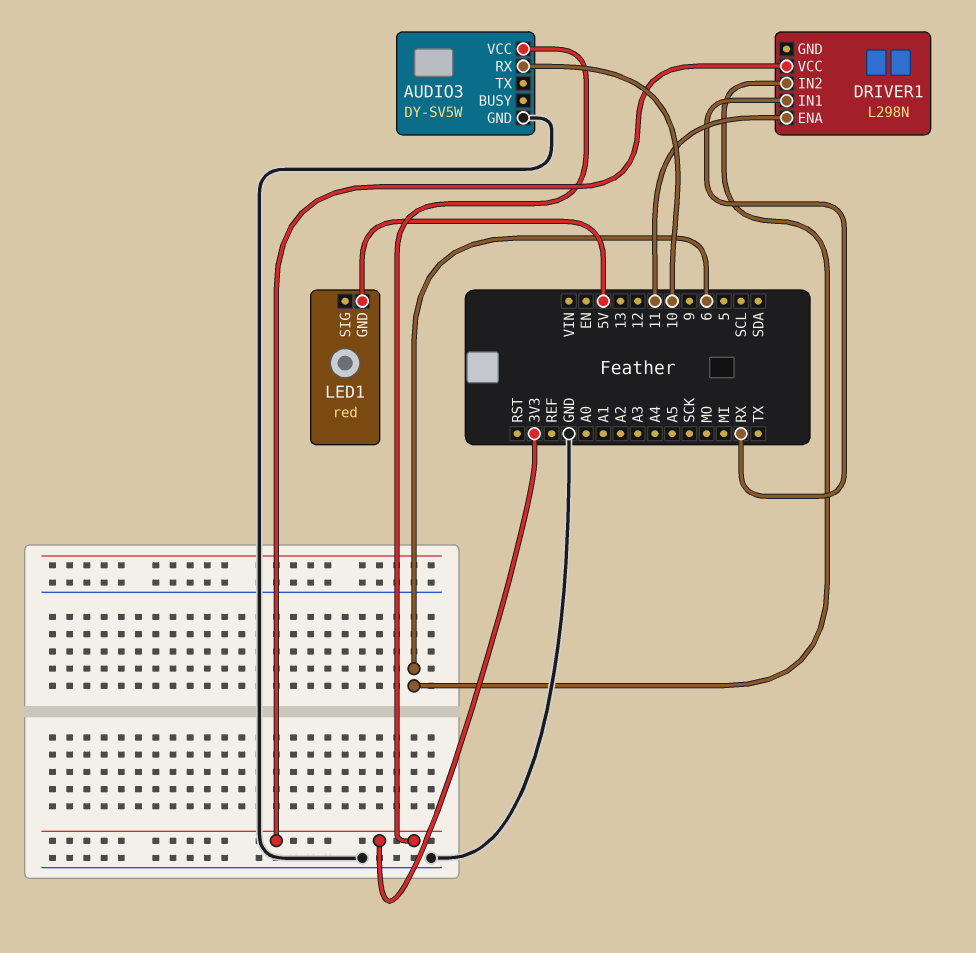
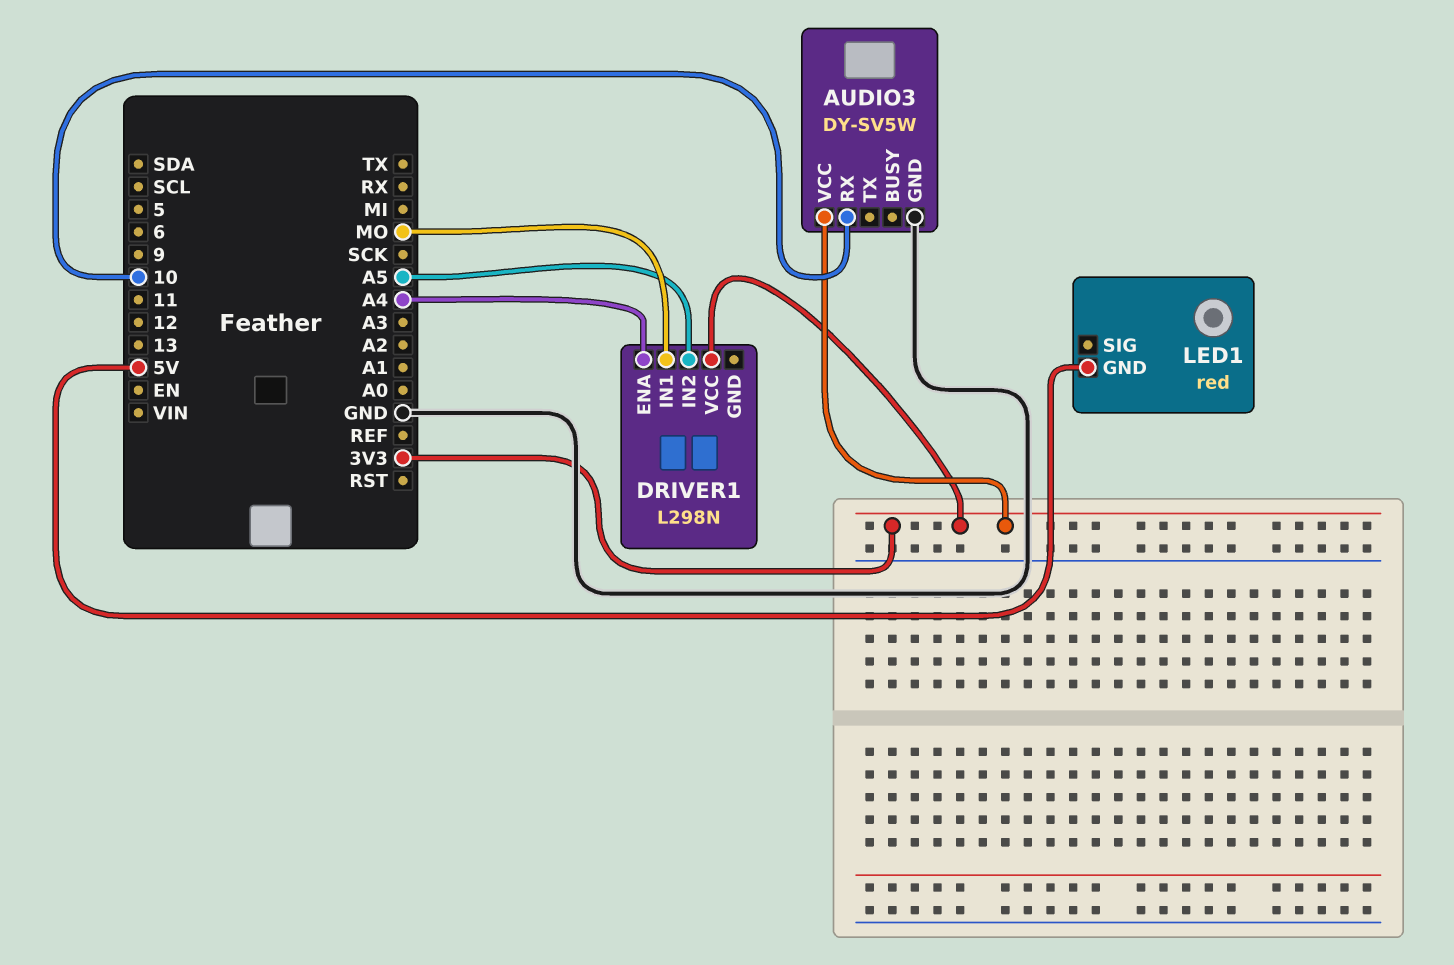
DRIVER1 pin ENA: 11 -> A4
DRIVER1 pin IN1: RX -> MO
DRIVER1 pin IN2: 6 -> A5

